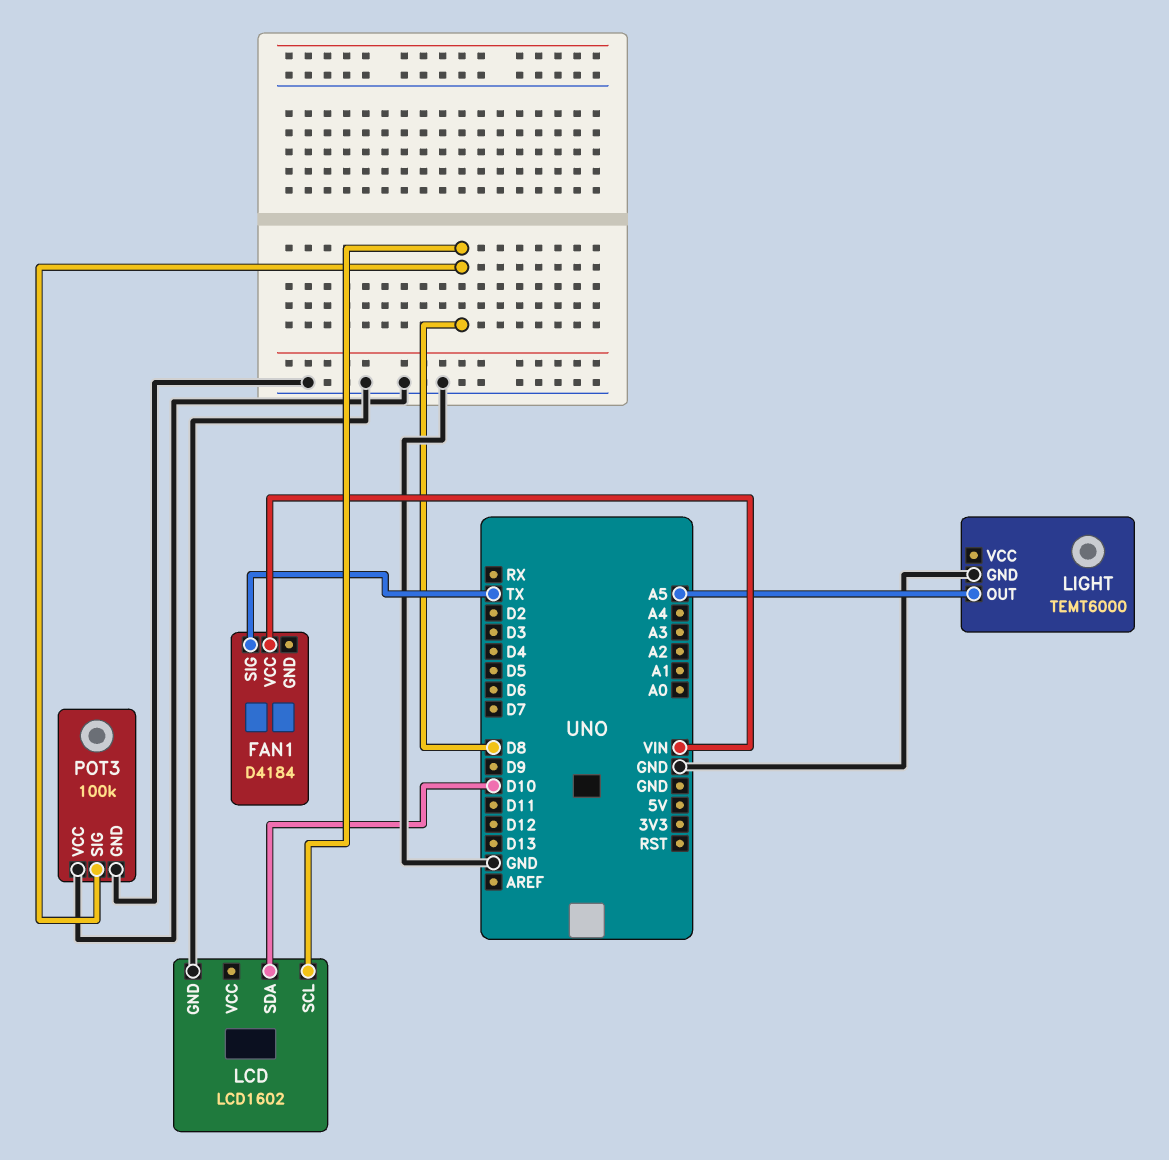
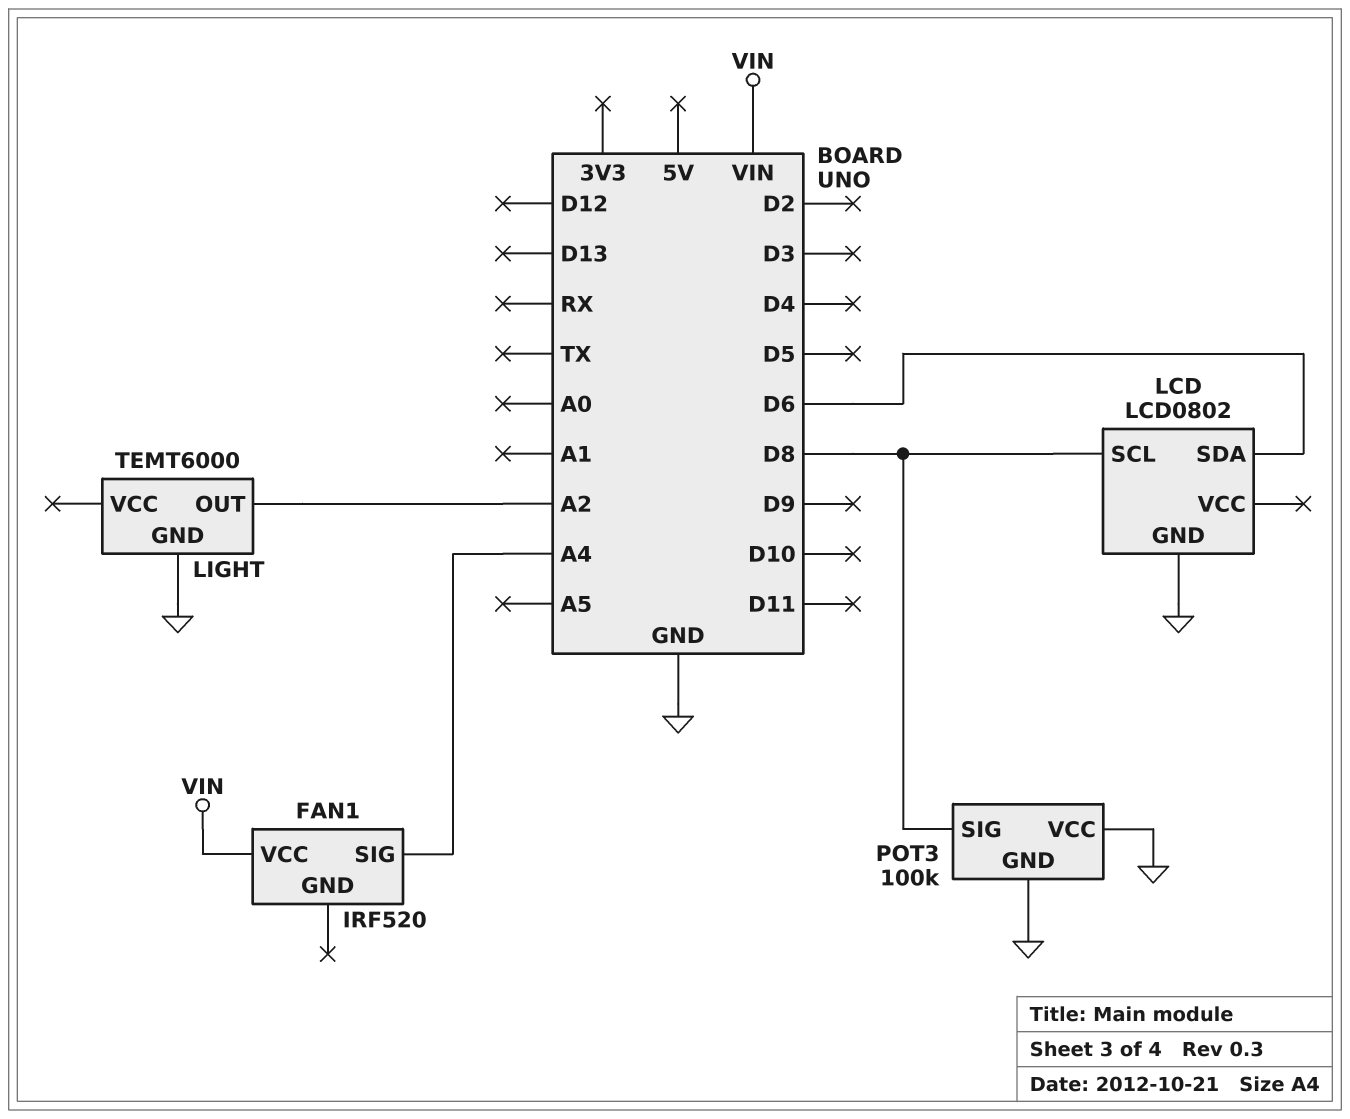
FAN1: D4184 -> IRF520
FAN1 pin SIG: TX -> A4
LCD: LCD1602 -> LCD0802
LCD pin SDA: D10 -> D6
LIGHT pin OUT: A5 -> A2

